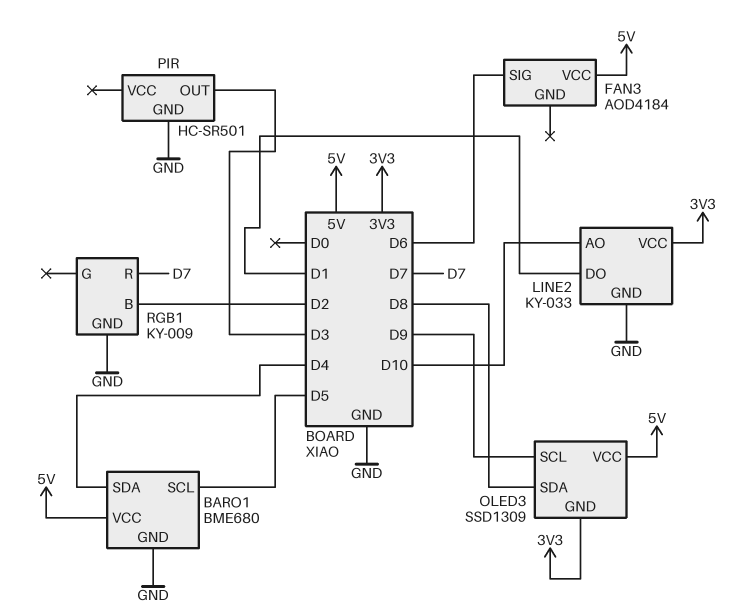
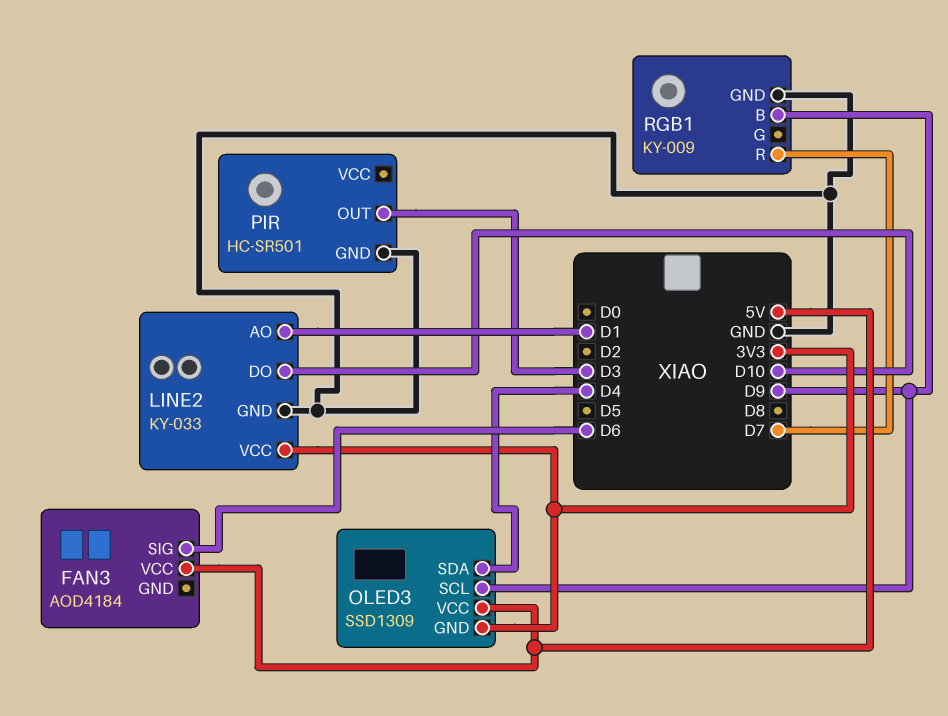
BARO1: BME680 -> none
BARO1 pin GND: GND -> none
BARO1 pin SCL: D5 -> none
BARO1 pin SDA: D4 -> none
BARO1 pin VCC: 5V -> none
LINE2 pin AO: D10 -> D1
LINE2 pin DO: D1 -> D10
OLED3 pin SDA: D8 -> D4
RGB1 pin B: D2 -> D9

